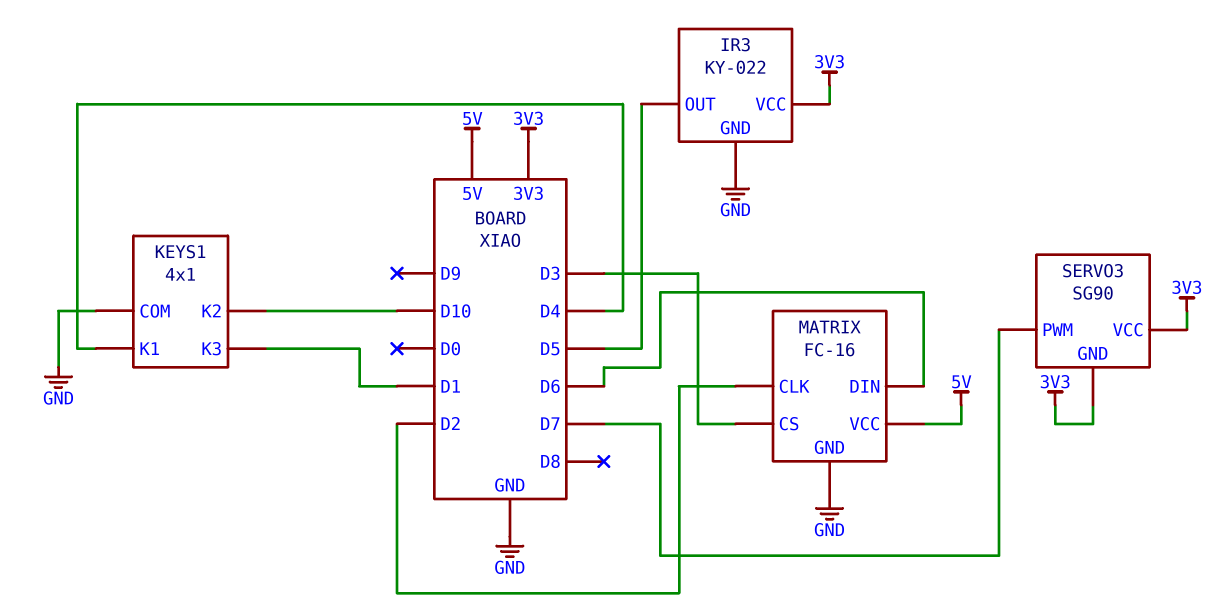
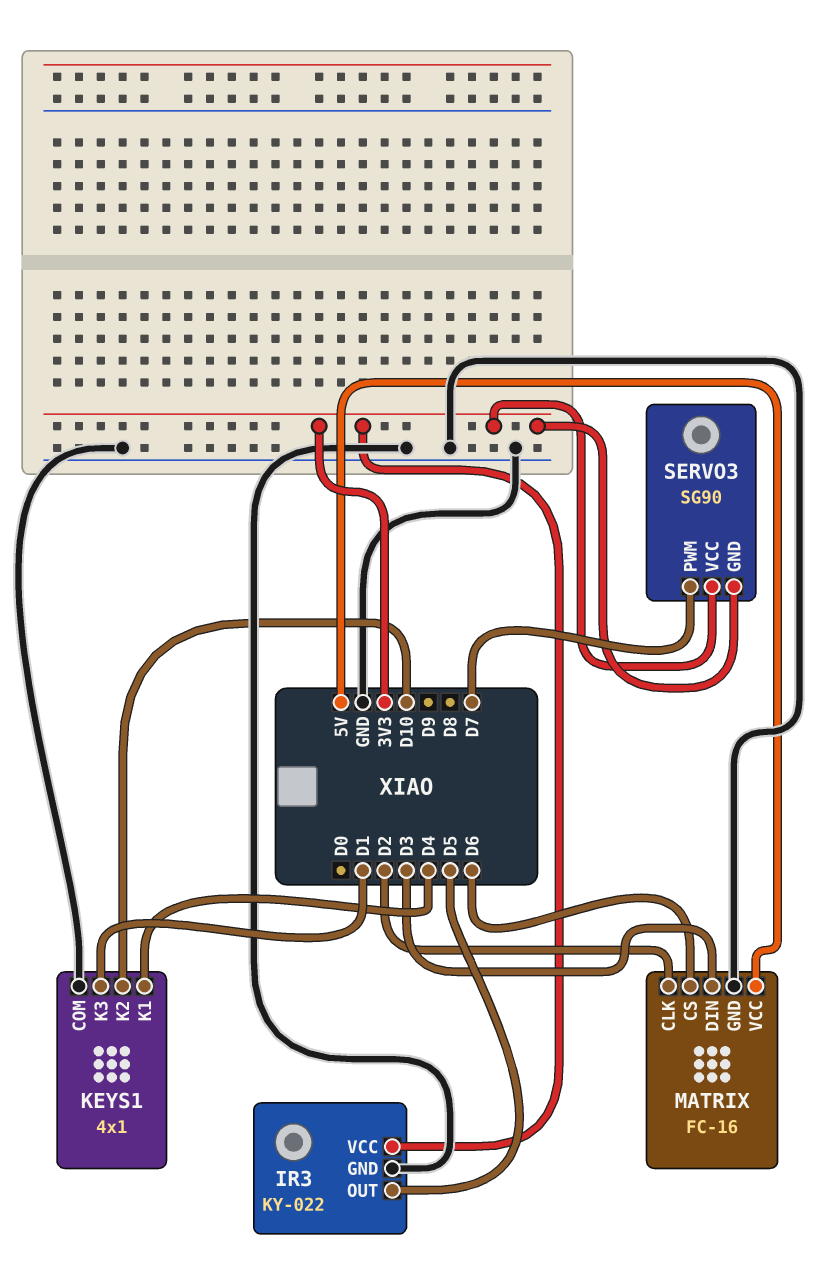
MATRIX pin CS: D3 -> D6
MATRIX pin DIN: D6 -> D3

